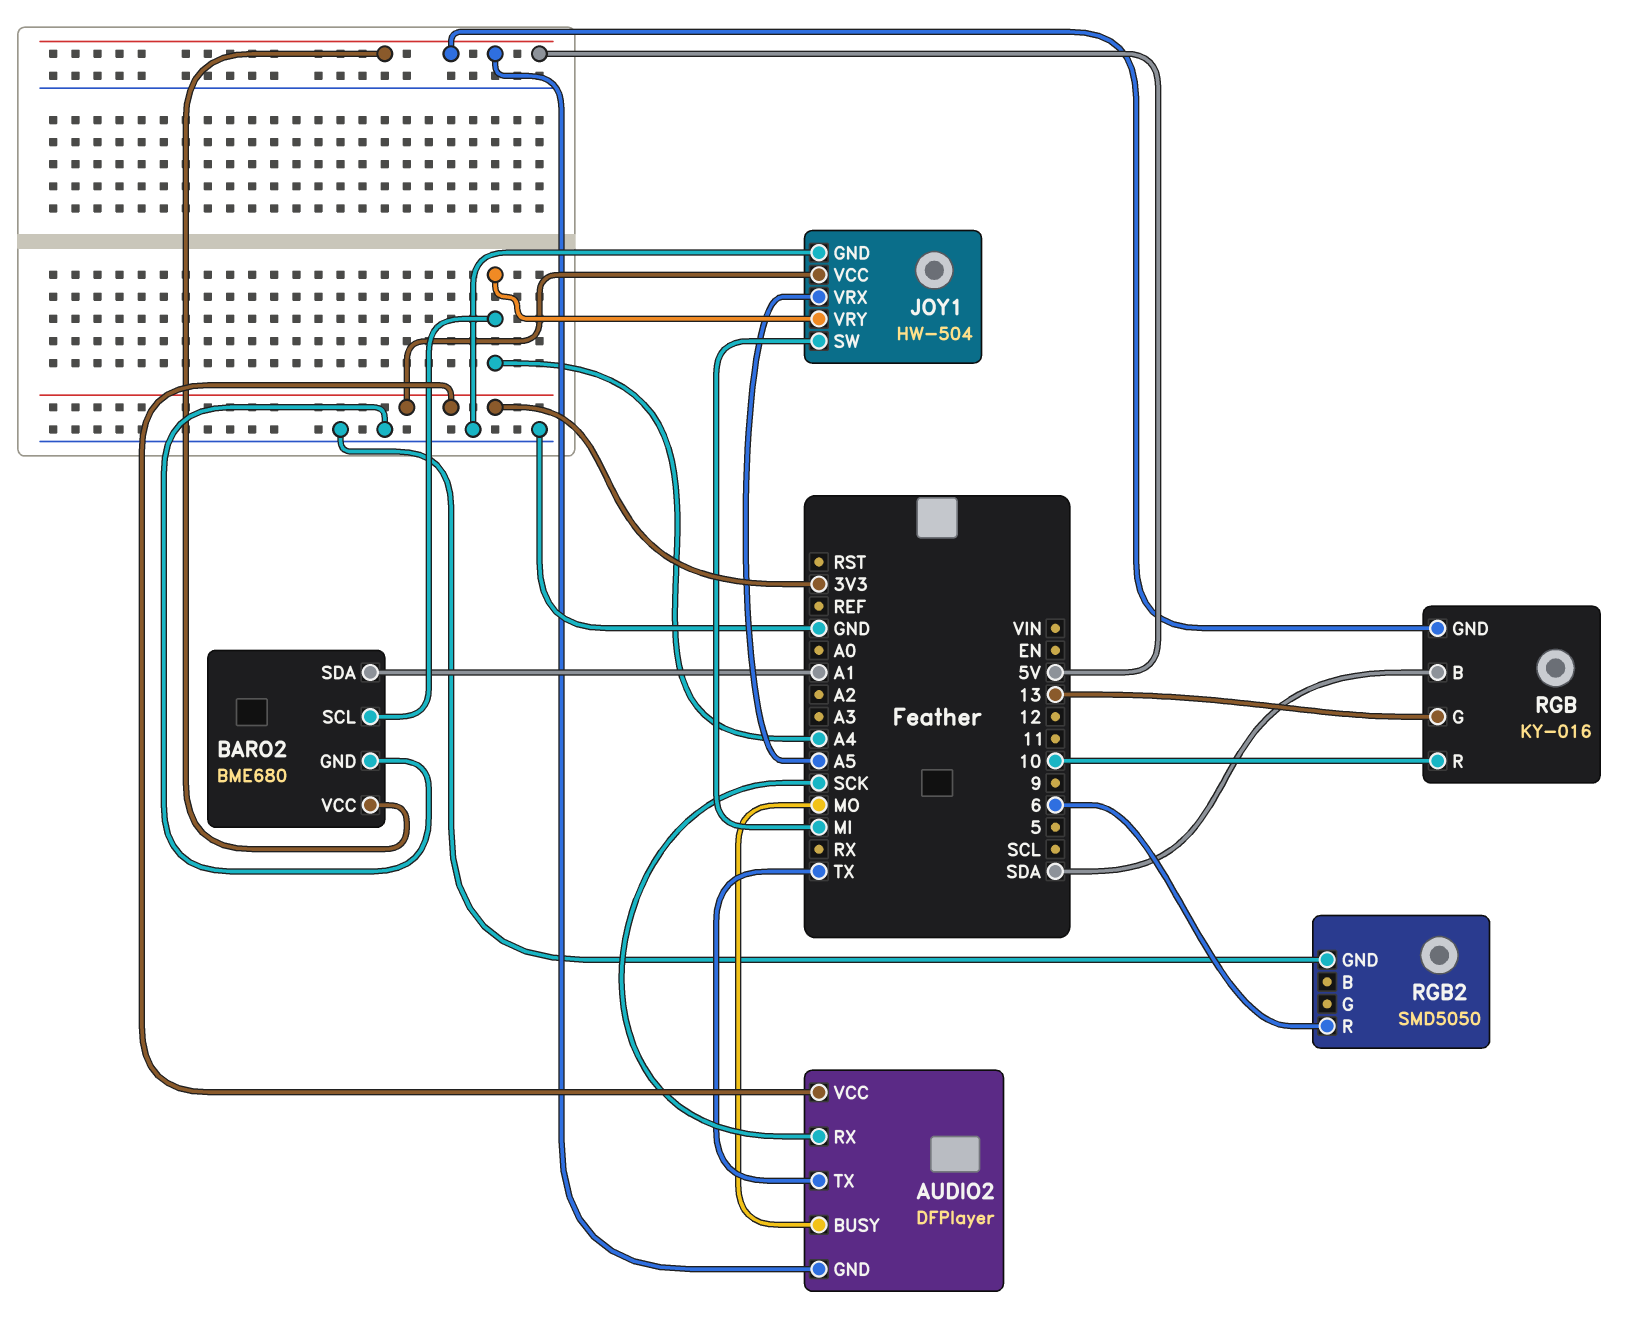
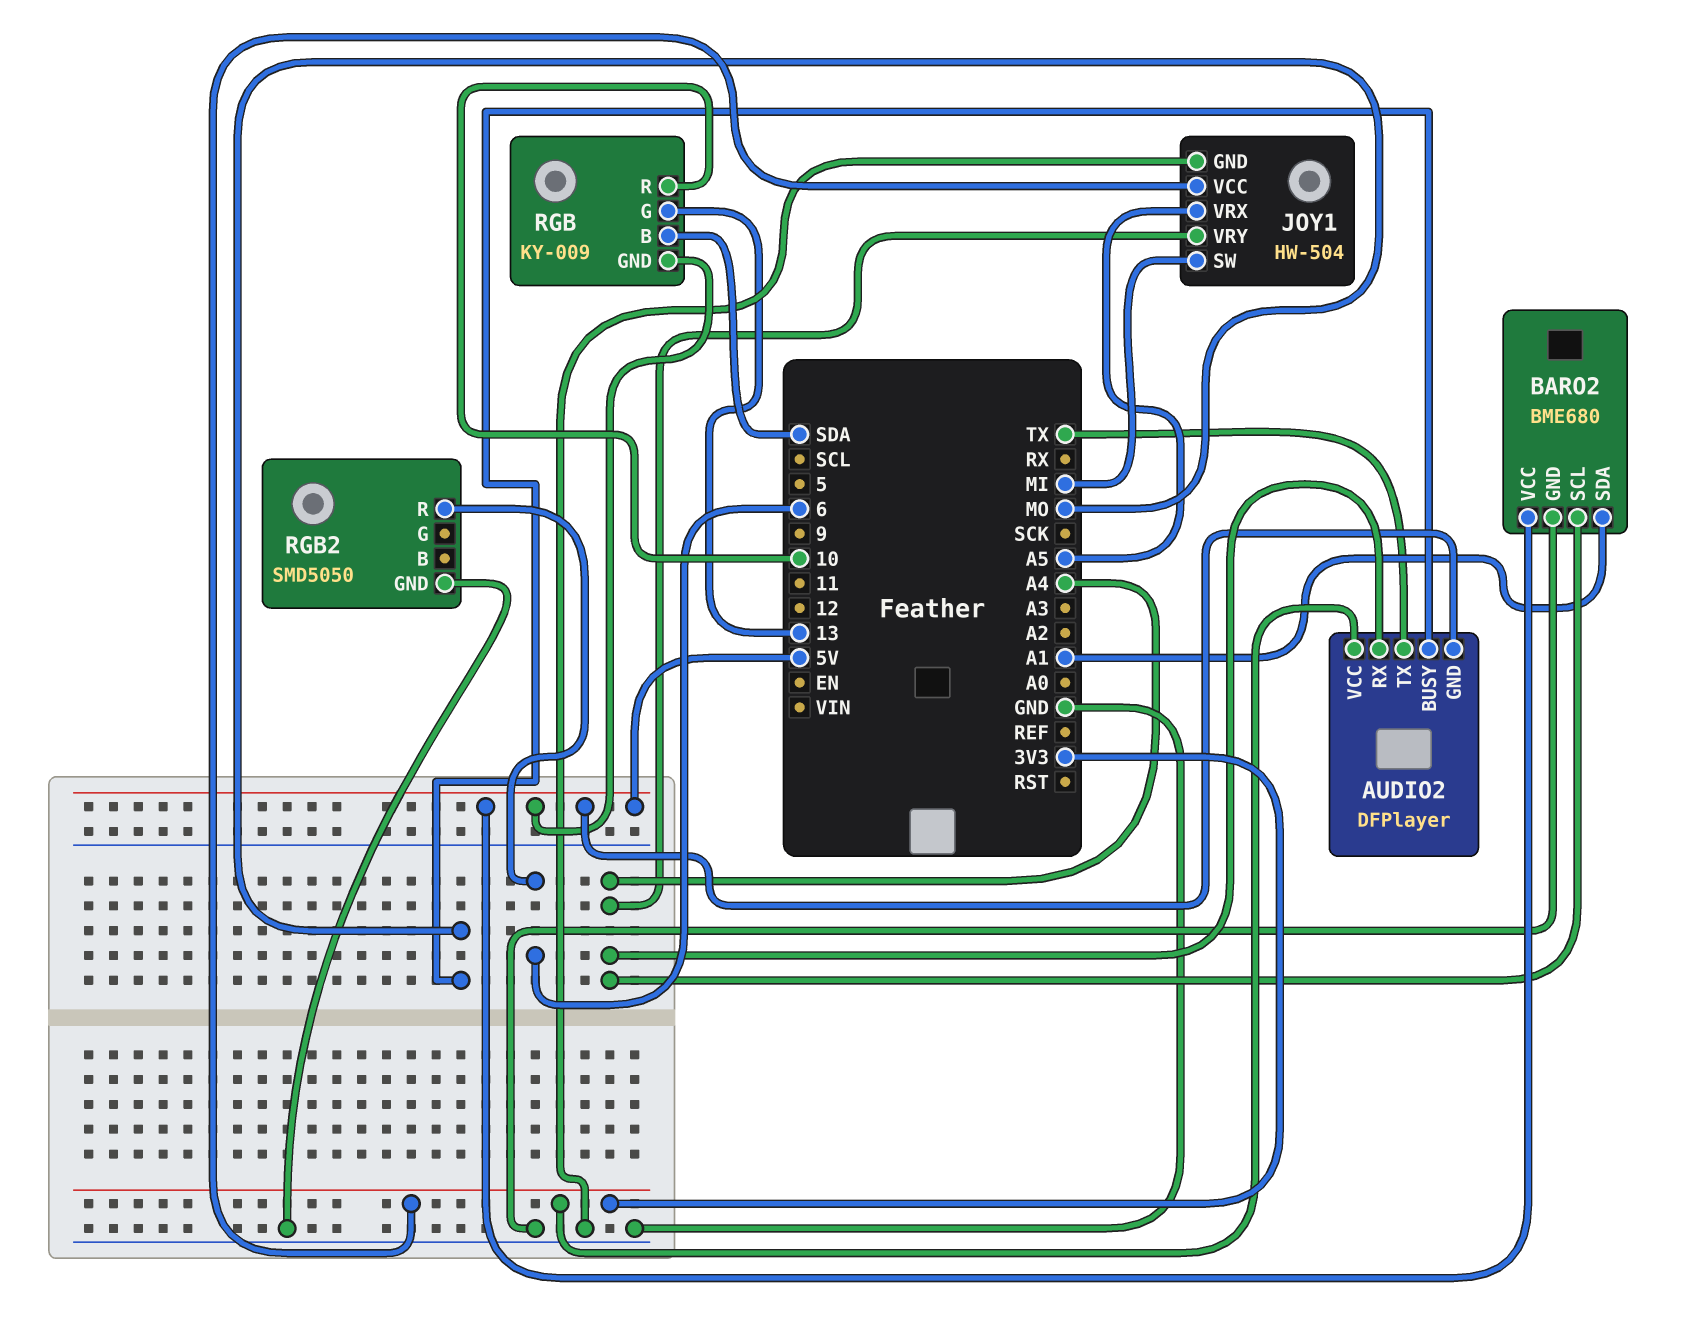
AUDIO2 pin RX: SCK -> A4
RGB: KY-016 -> KY-009

